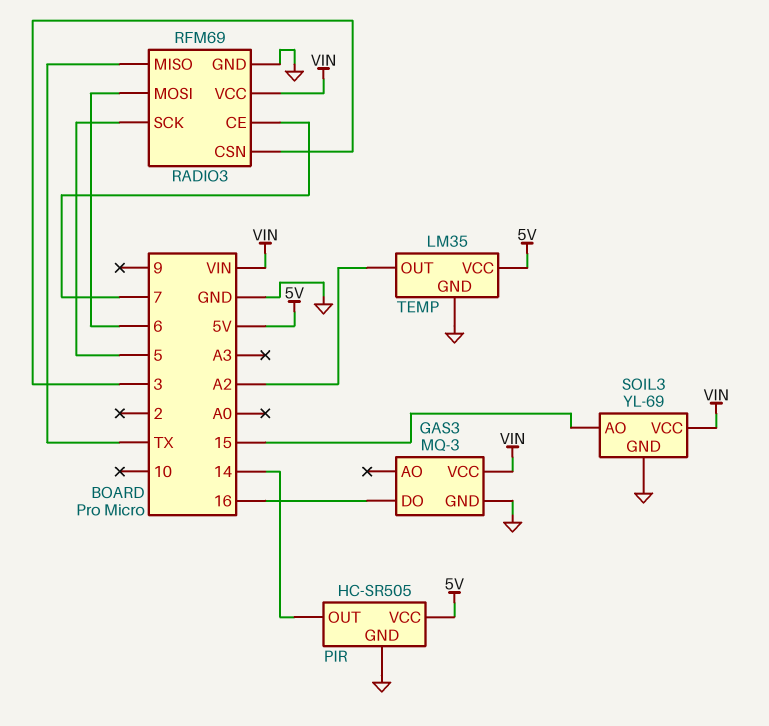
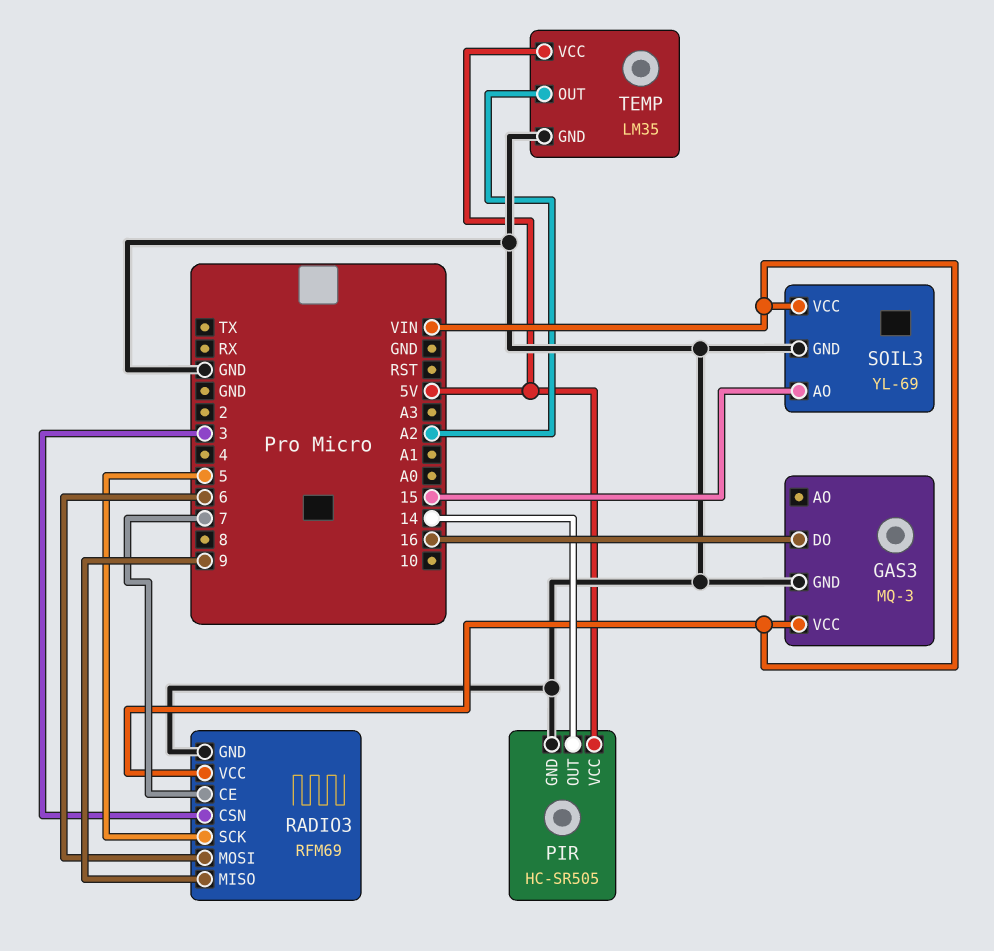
RADIO3 pin MISO: TX -> 9

